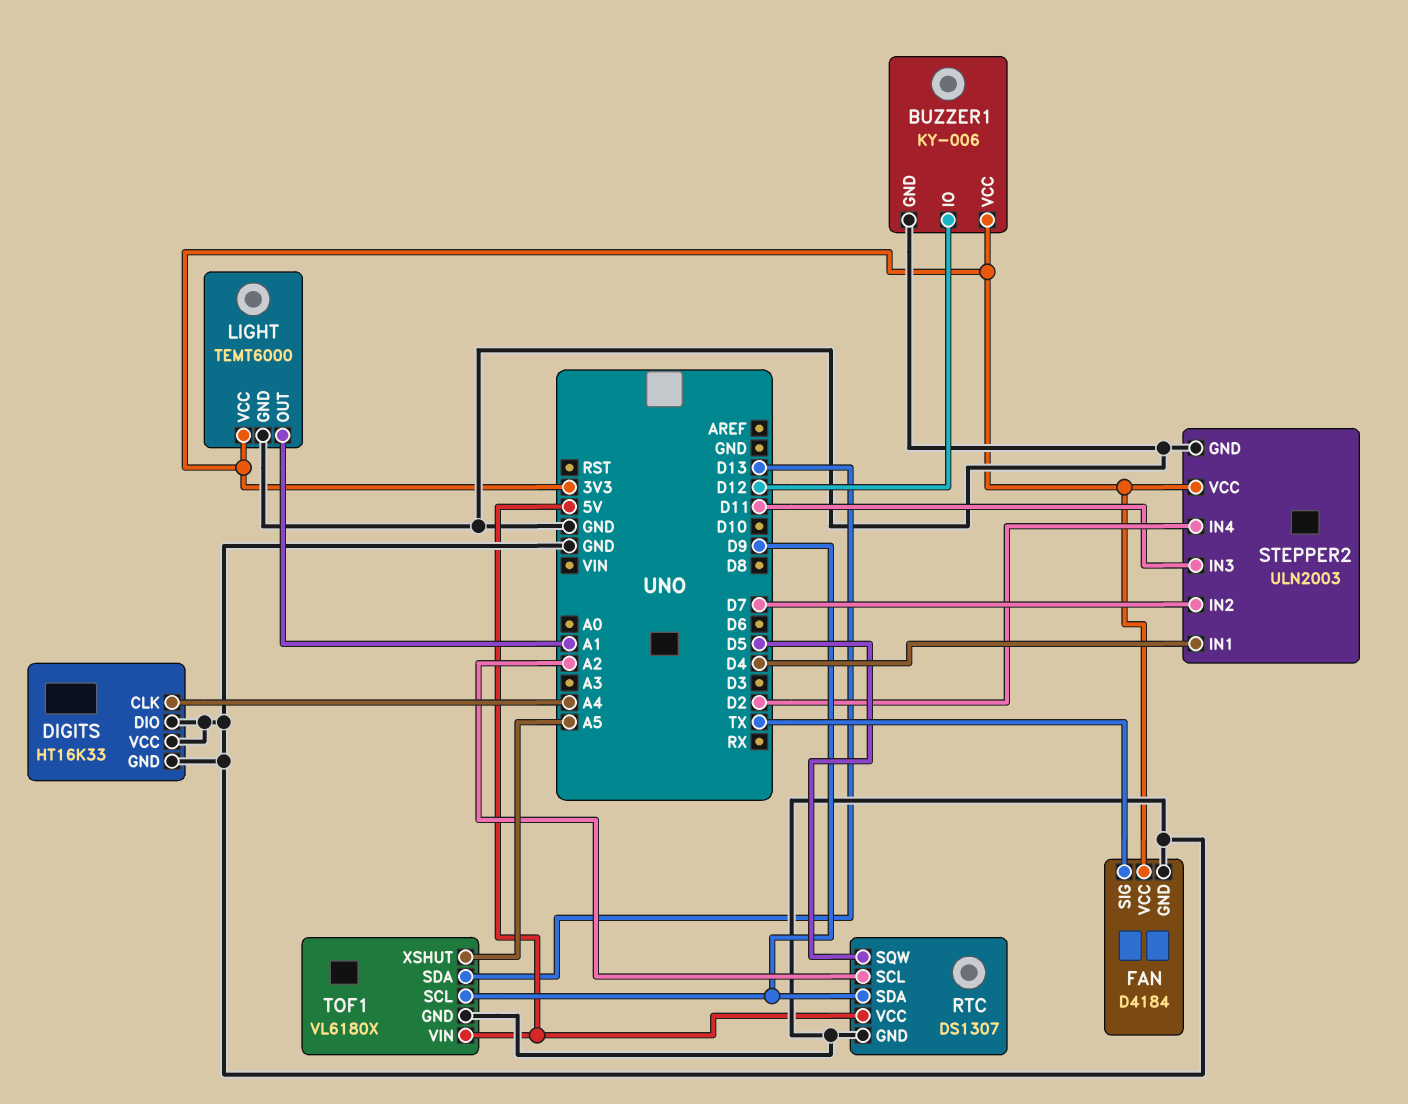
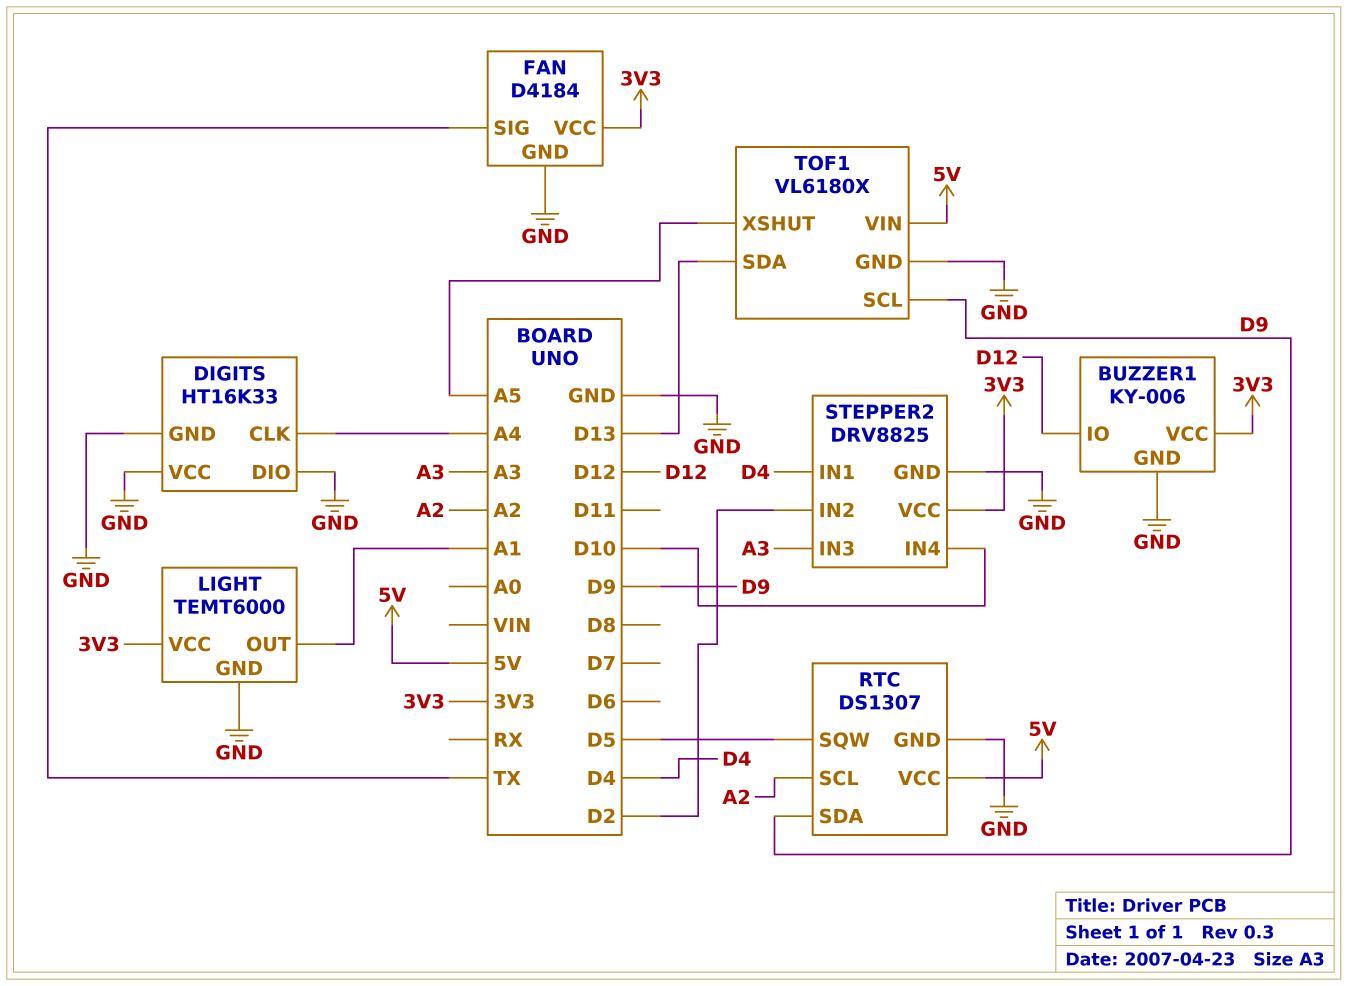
STEPPER2: ULN2003 -> DRV8825
STEPPER2 pin IN2: D7 -> D2
STEPPER2 pin IN3: D11 -> A3
STEPPER2 pin IN4: D2 -> D10

